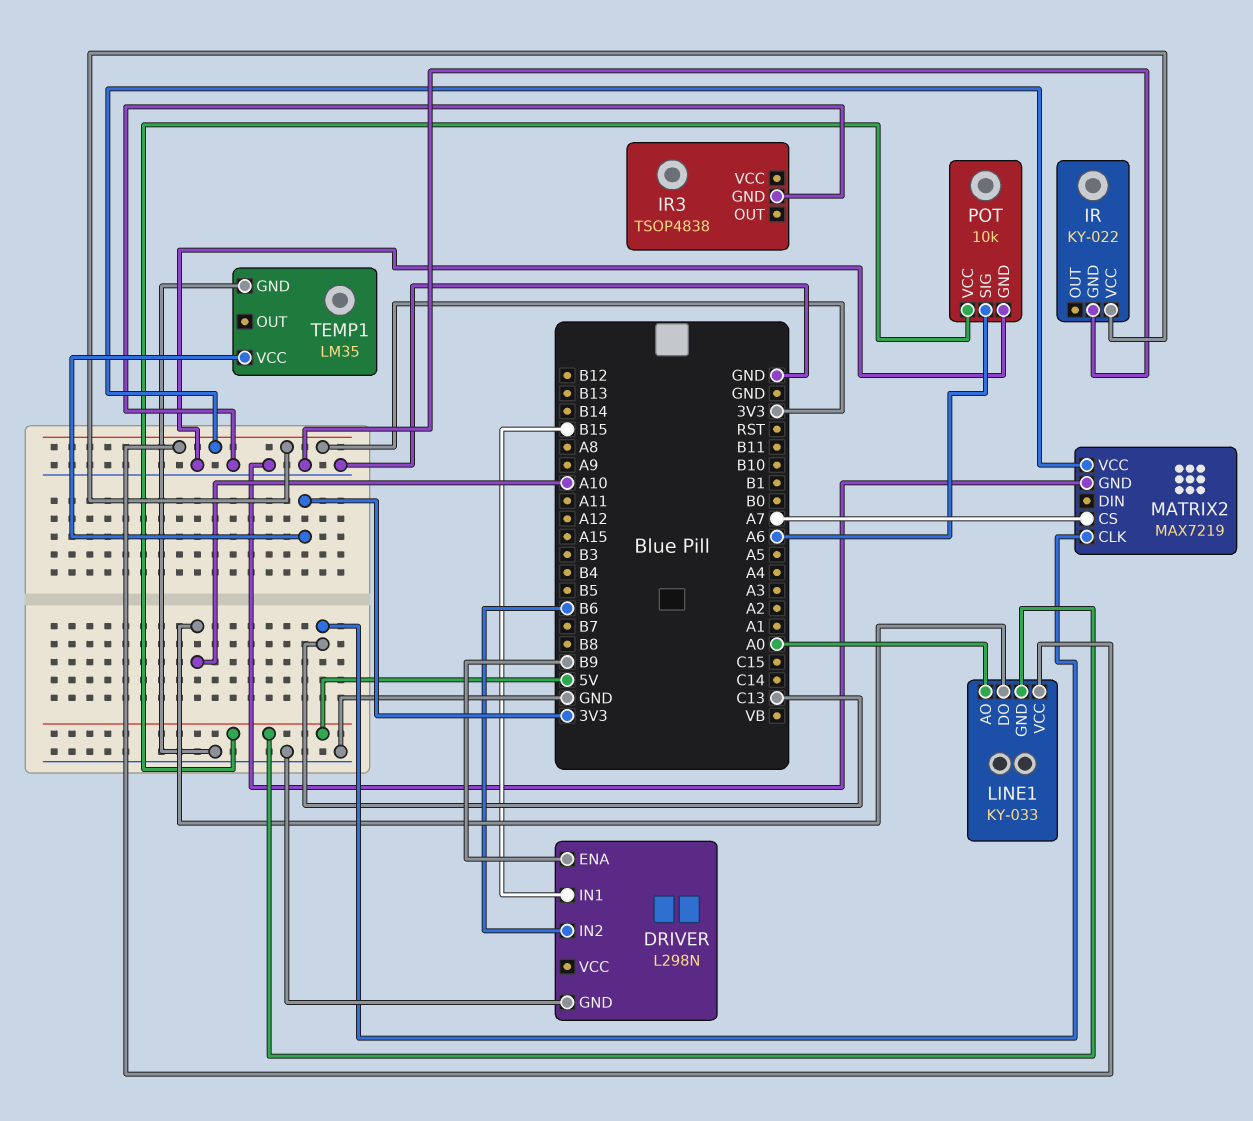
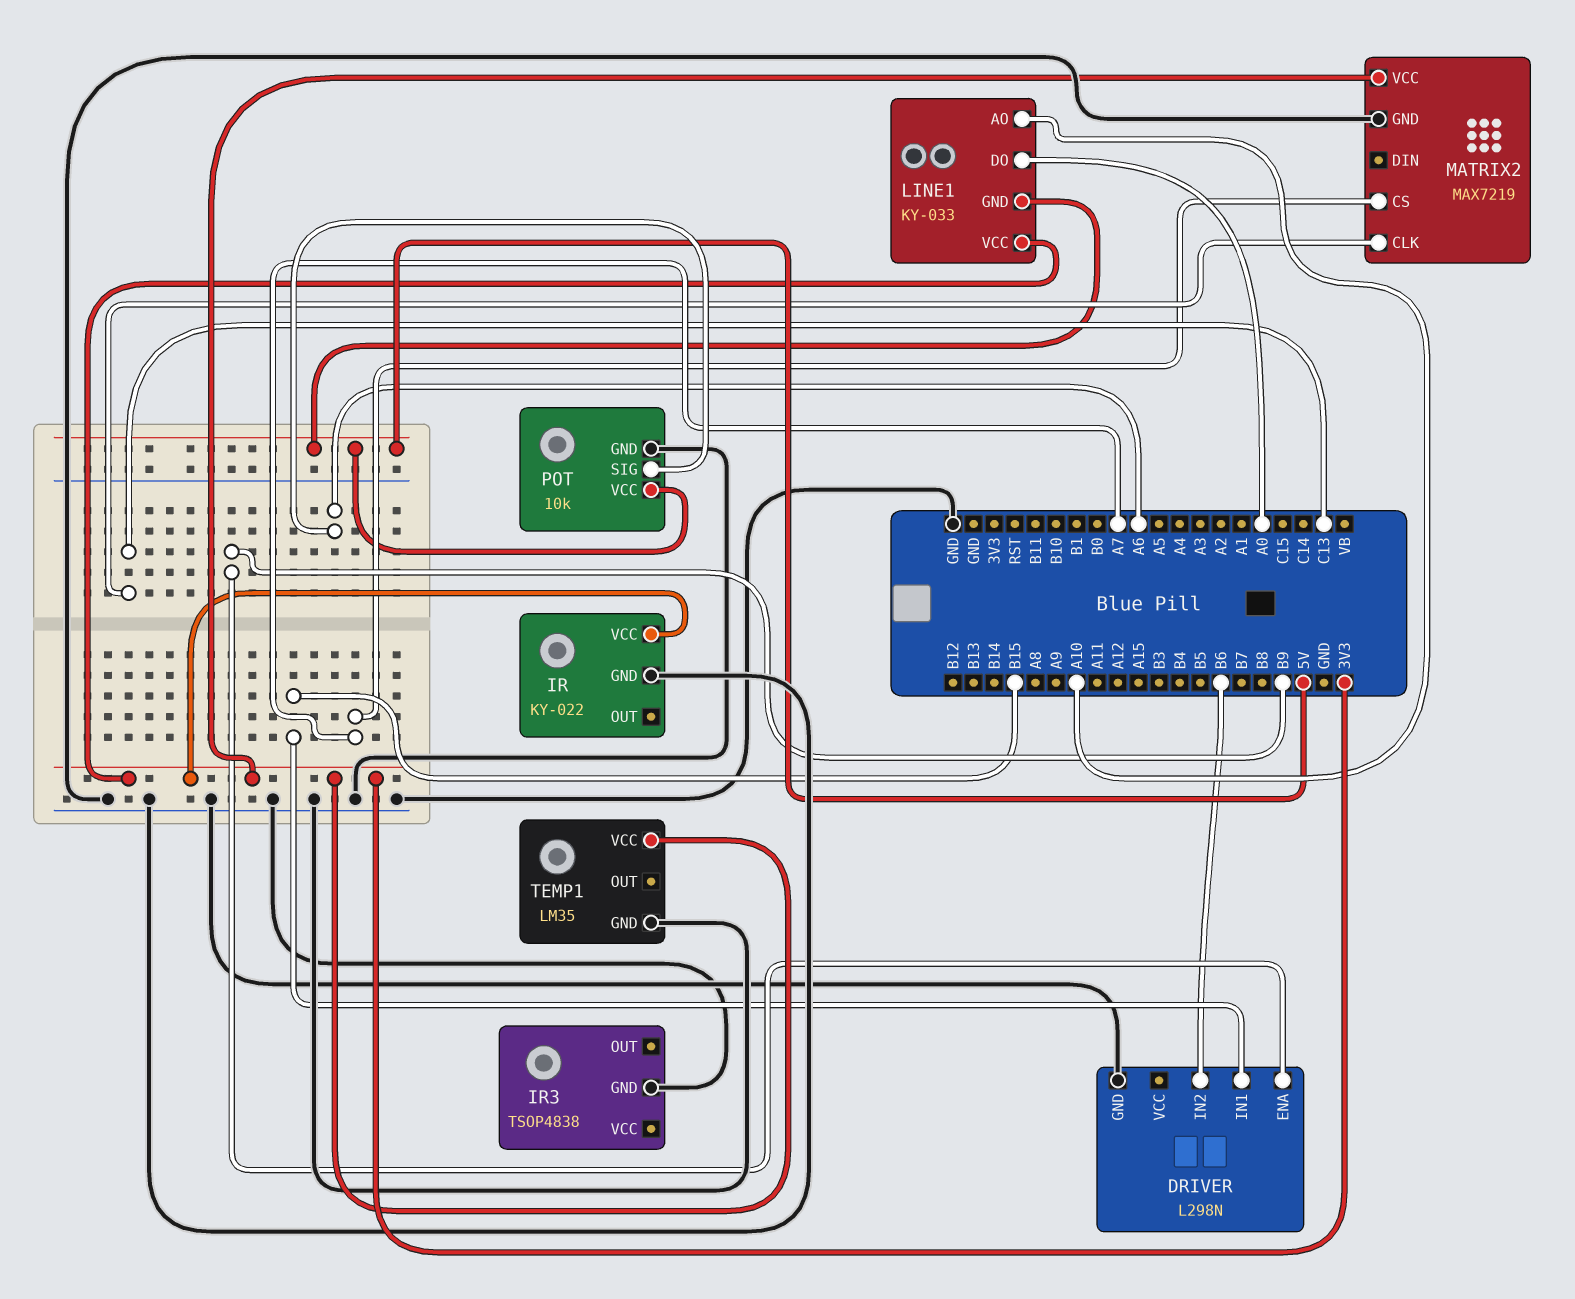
LINE1 pin AO: A0 -> A10
LINE1 pin DO: A10 -> A0

